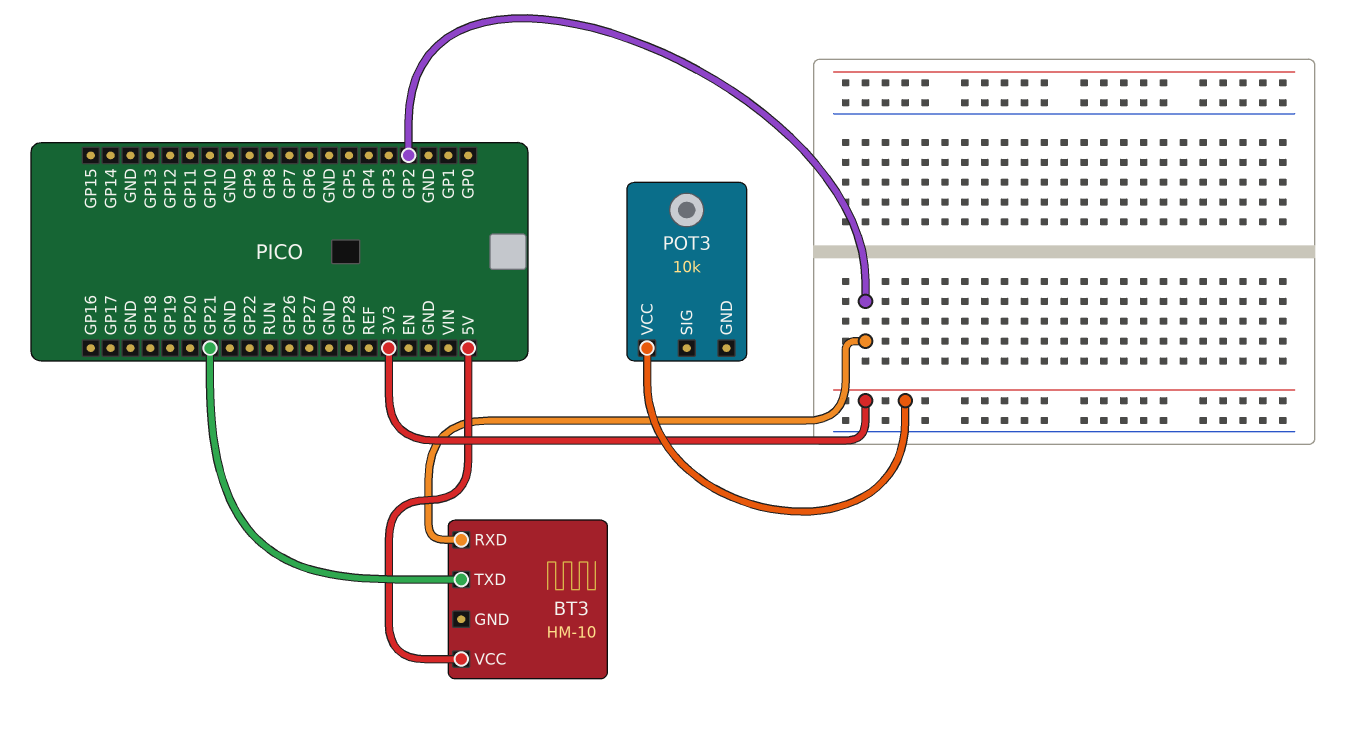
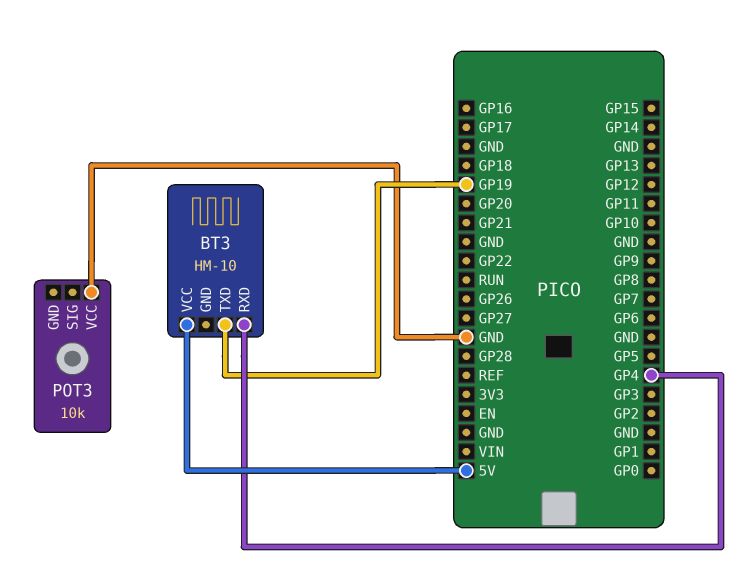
BT3 pin RXD: GP2 -> GP4
BT3 pin TXD: GP21 -> GP19
POT3 pin VCC: 3V3 -> GND

